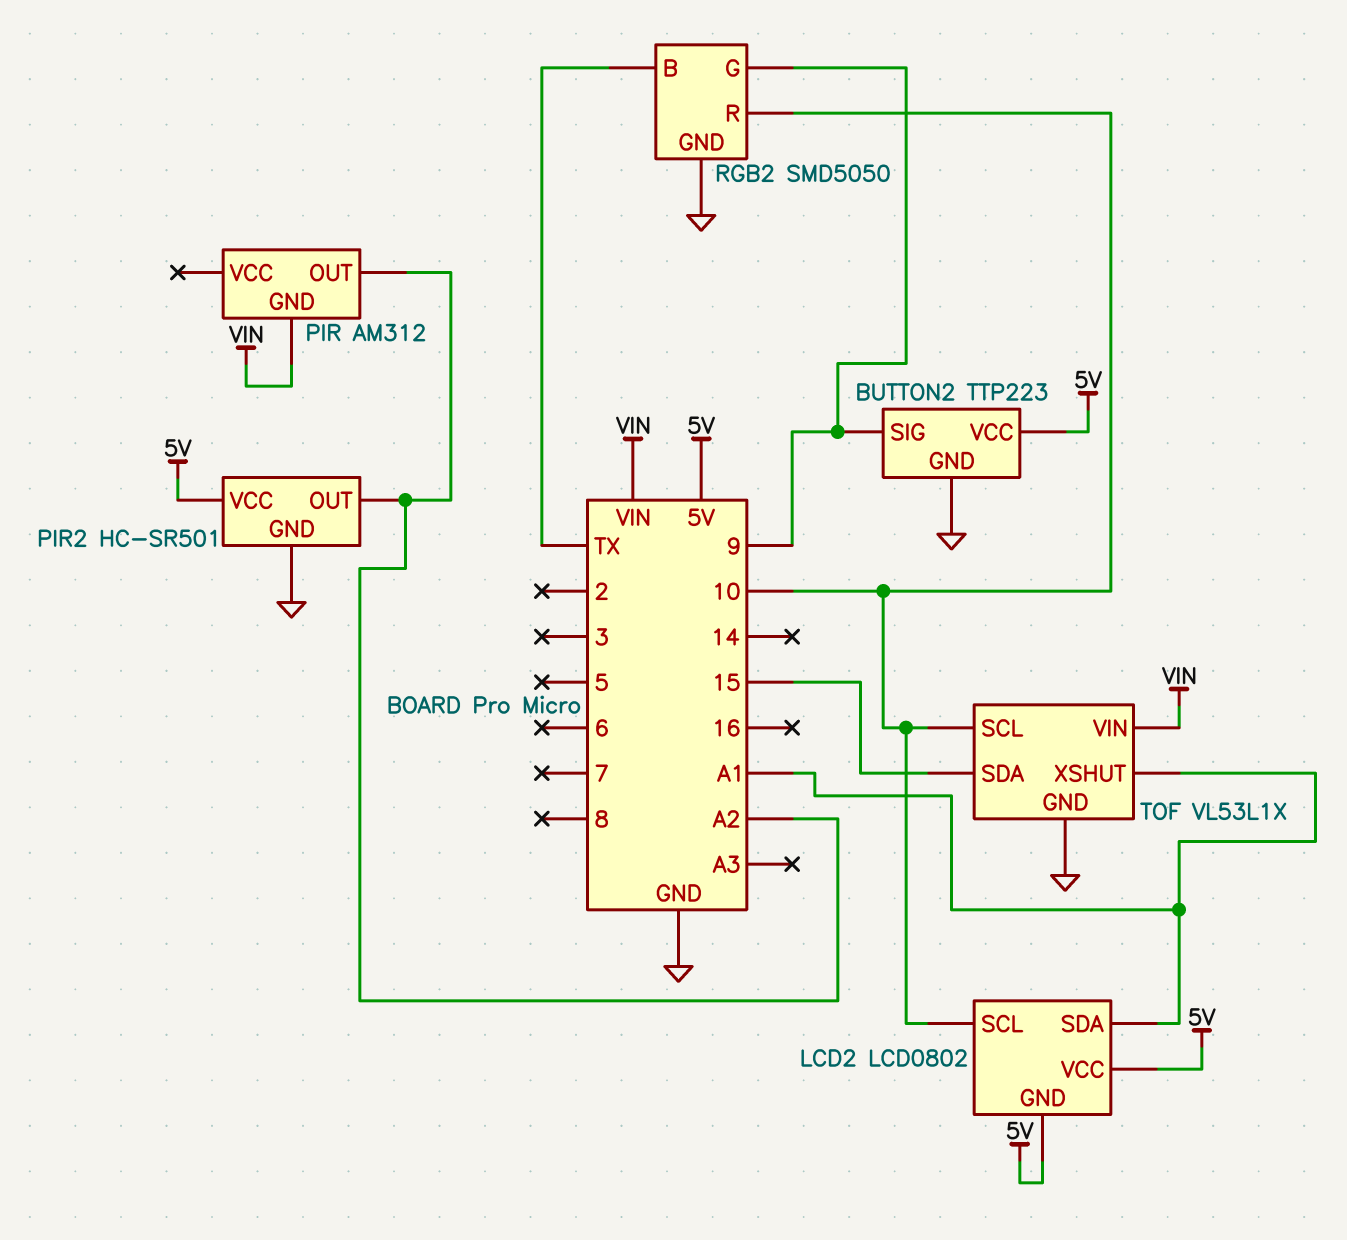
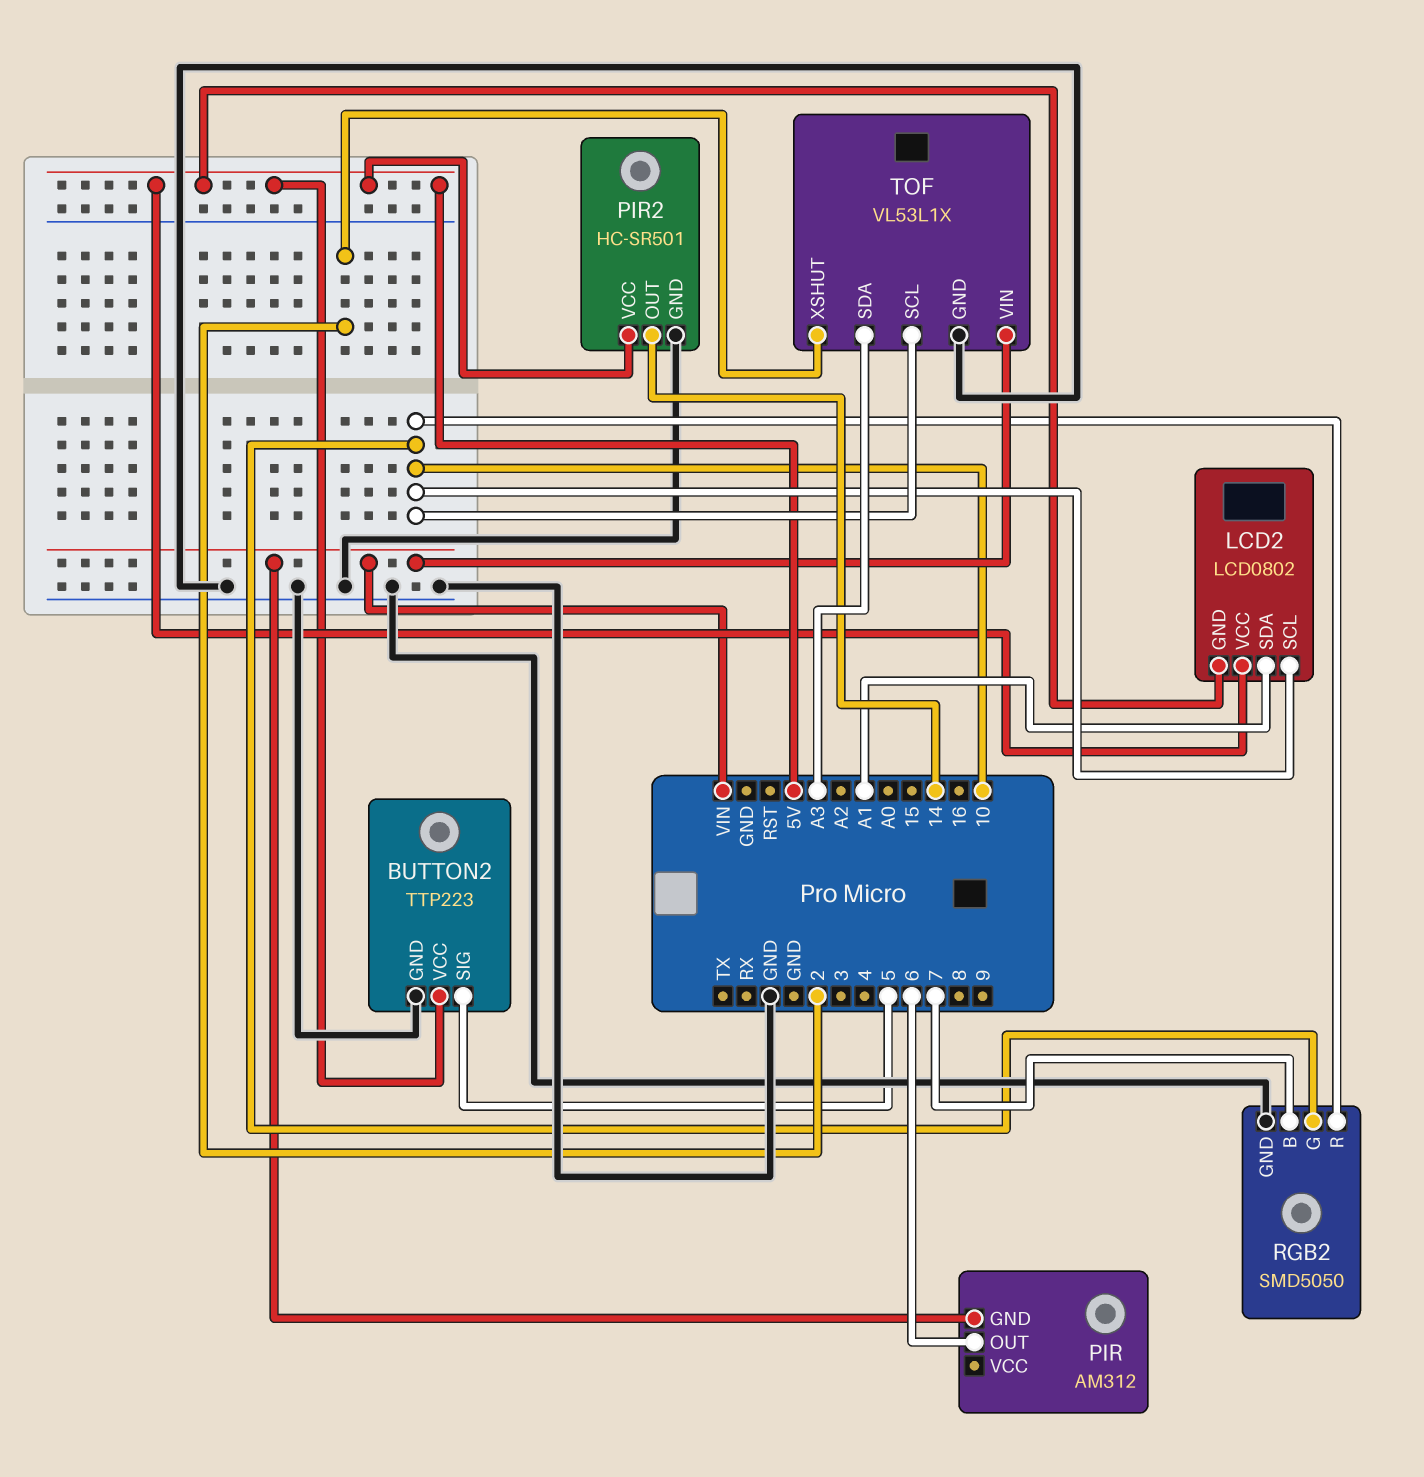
BUTTON2 pin SIG: 9 -> 5
PIR pin OUT: A2 -> 6
PIR2 pin OUT: A2 -> 14
RGB2 pin B: TX -> 7
RGB2 pin G: 9 -> 10
TOF pin SDA: 15 -> A3
TOF pin XSHUT: A1 -> 2

